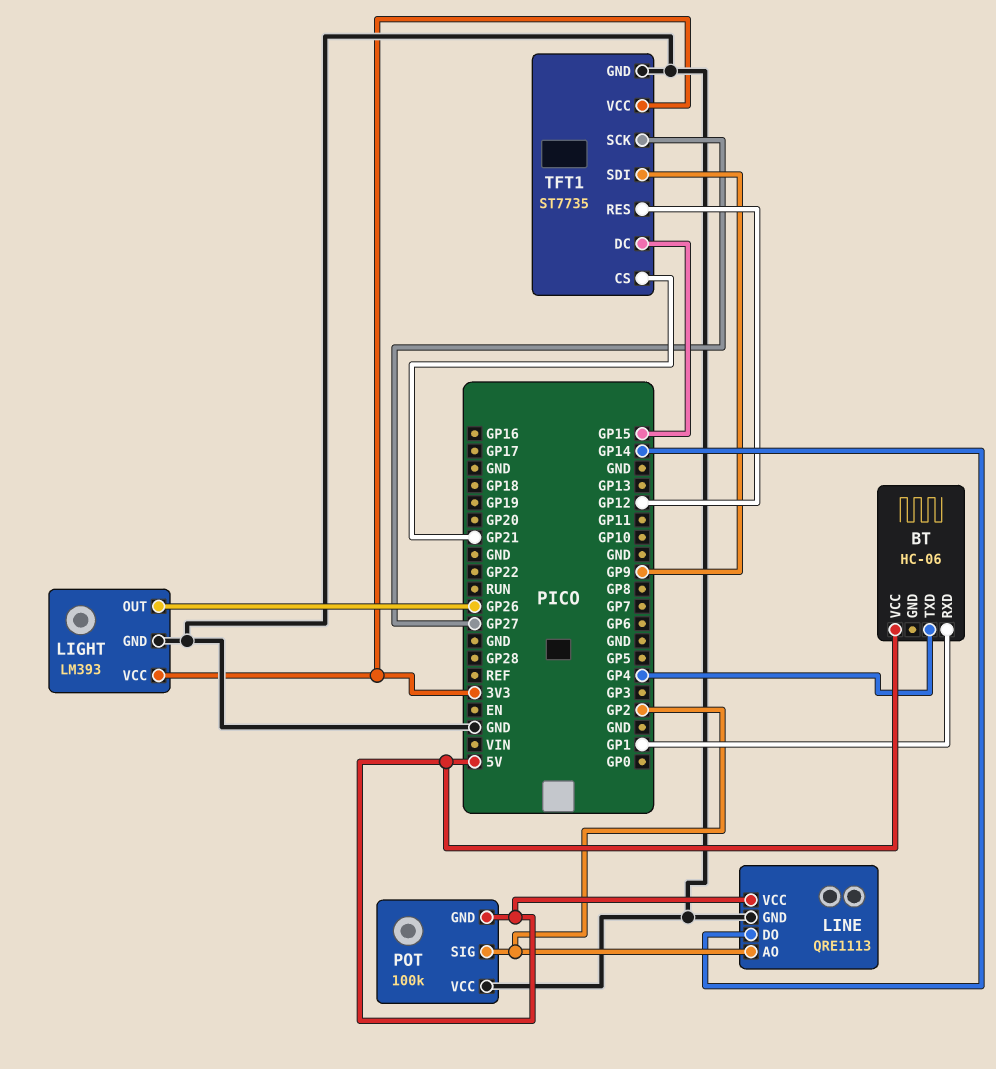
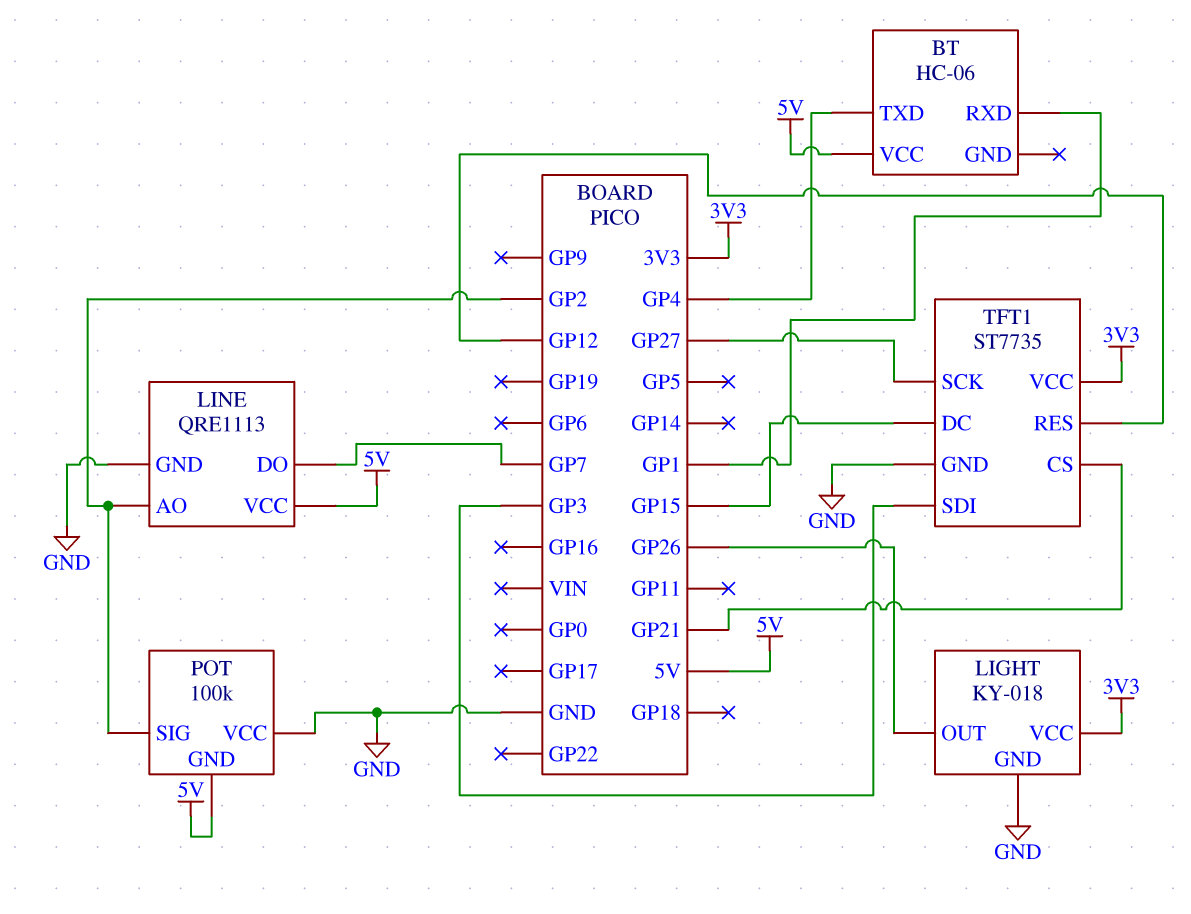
LIGHT: LM393 -> KY-018
LINE pin DO: GP14 -> GP7
TFT1 pin SDI: GP9 -> GP3

